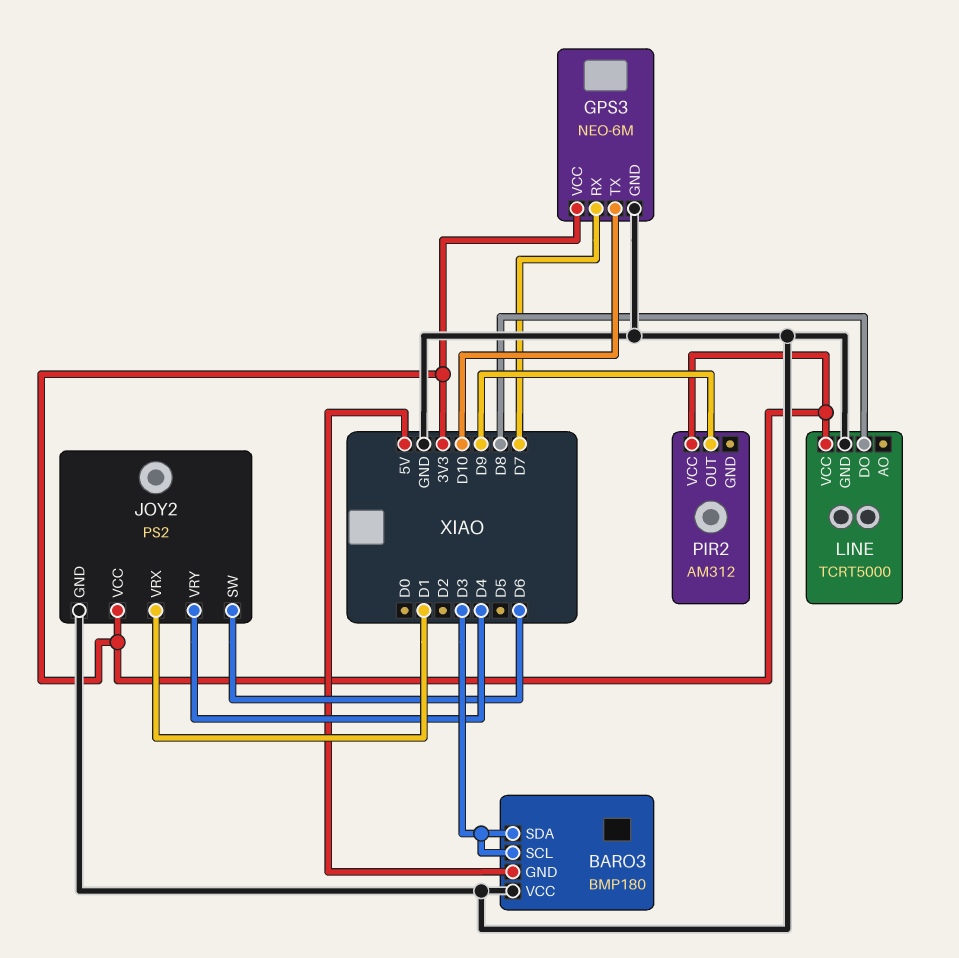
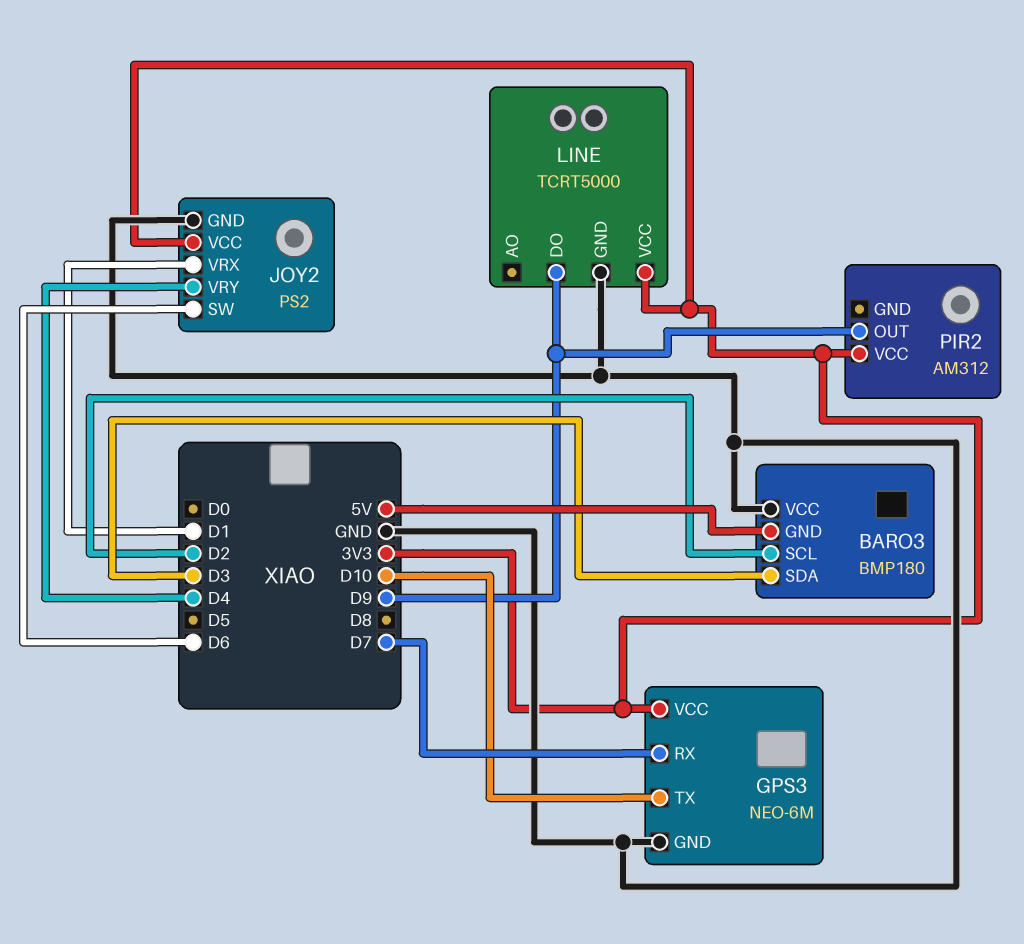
BARO3 pin SCL: D3 -> D2
LINE pin DO: D8 -> D9

